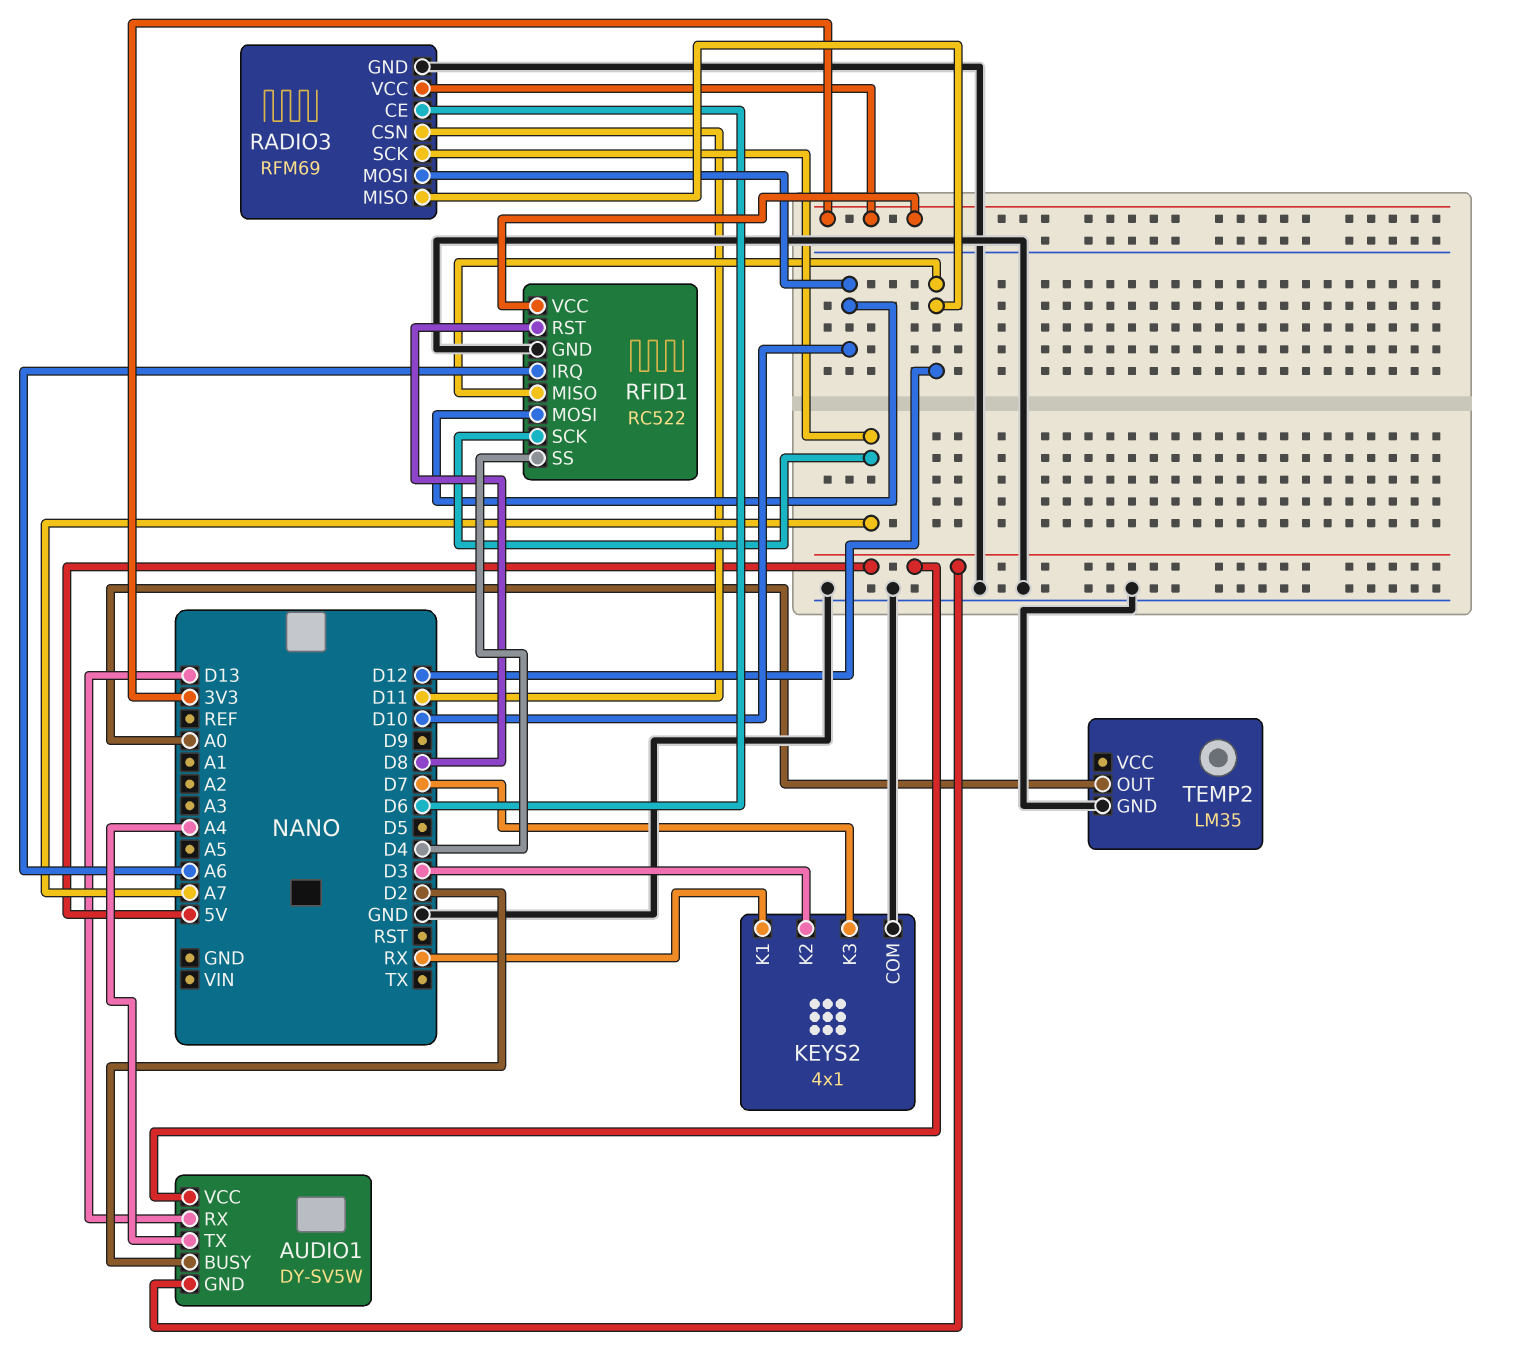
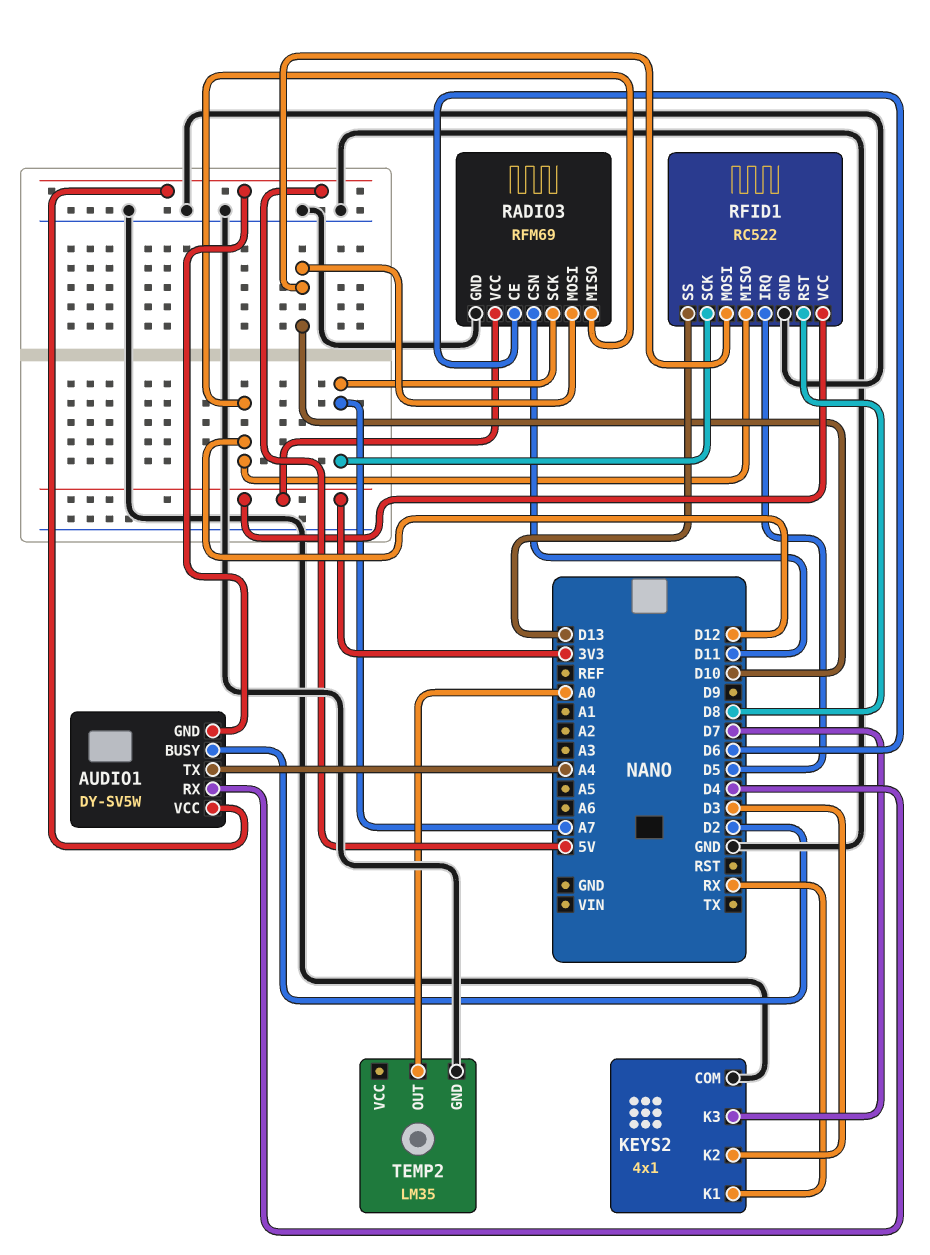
AUDIO1 pin RX: D13 -> D4
RFID1 pin IRQ: A6 -> D5
RFID1 pin SS: D4 -> D13

